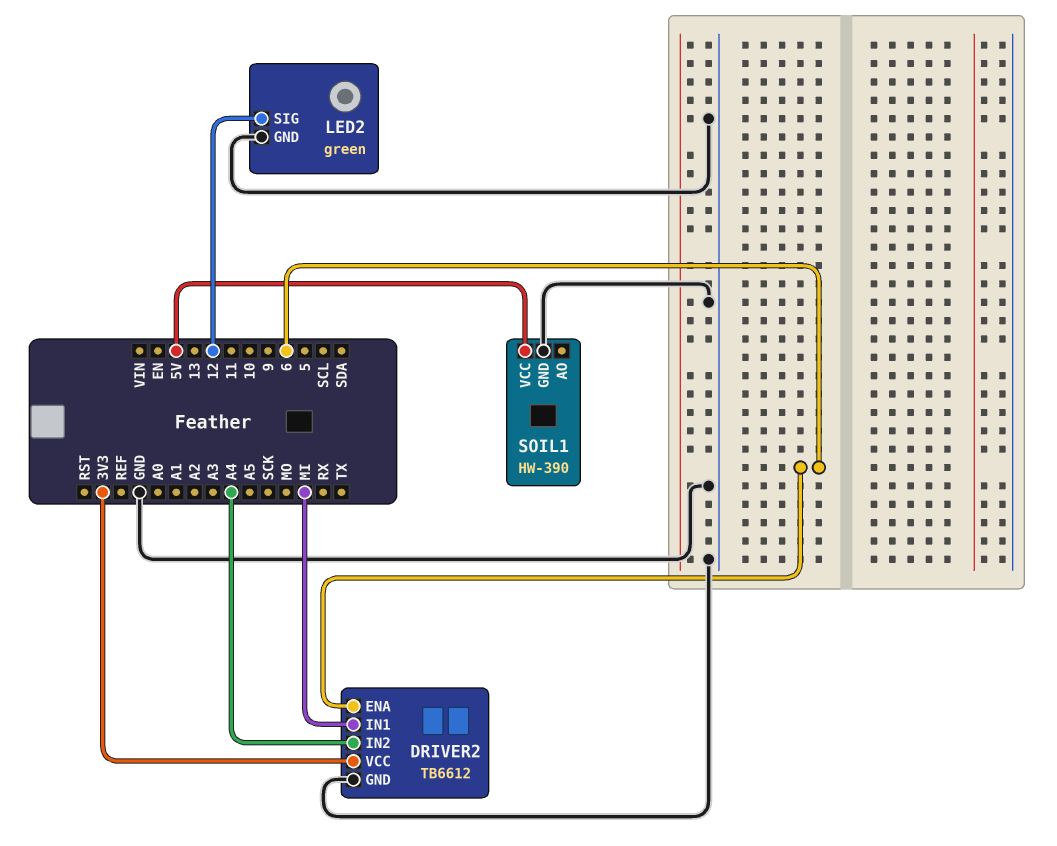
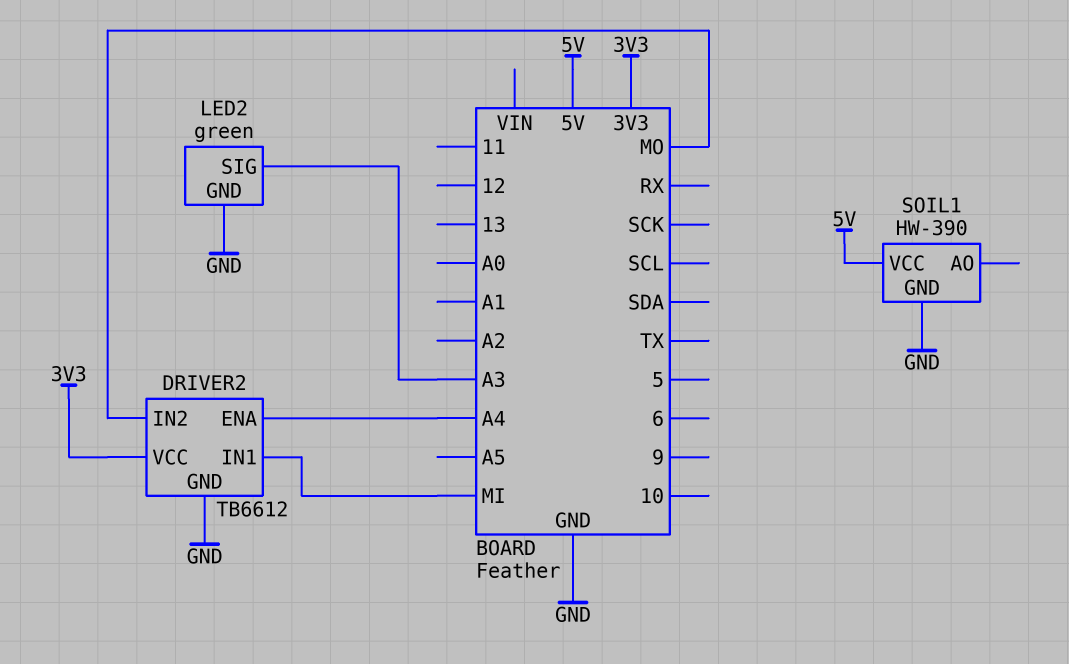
DRIVER2 pin ENA: 6 -> A4
DRIVER2 pin IN2: A4 -> MO
LED2 pin SIG: 12 -> A3

